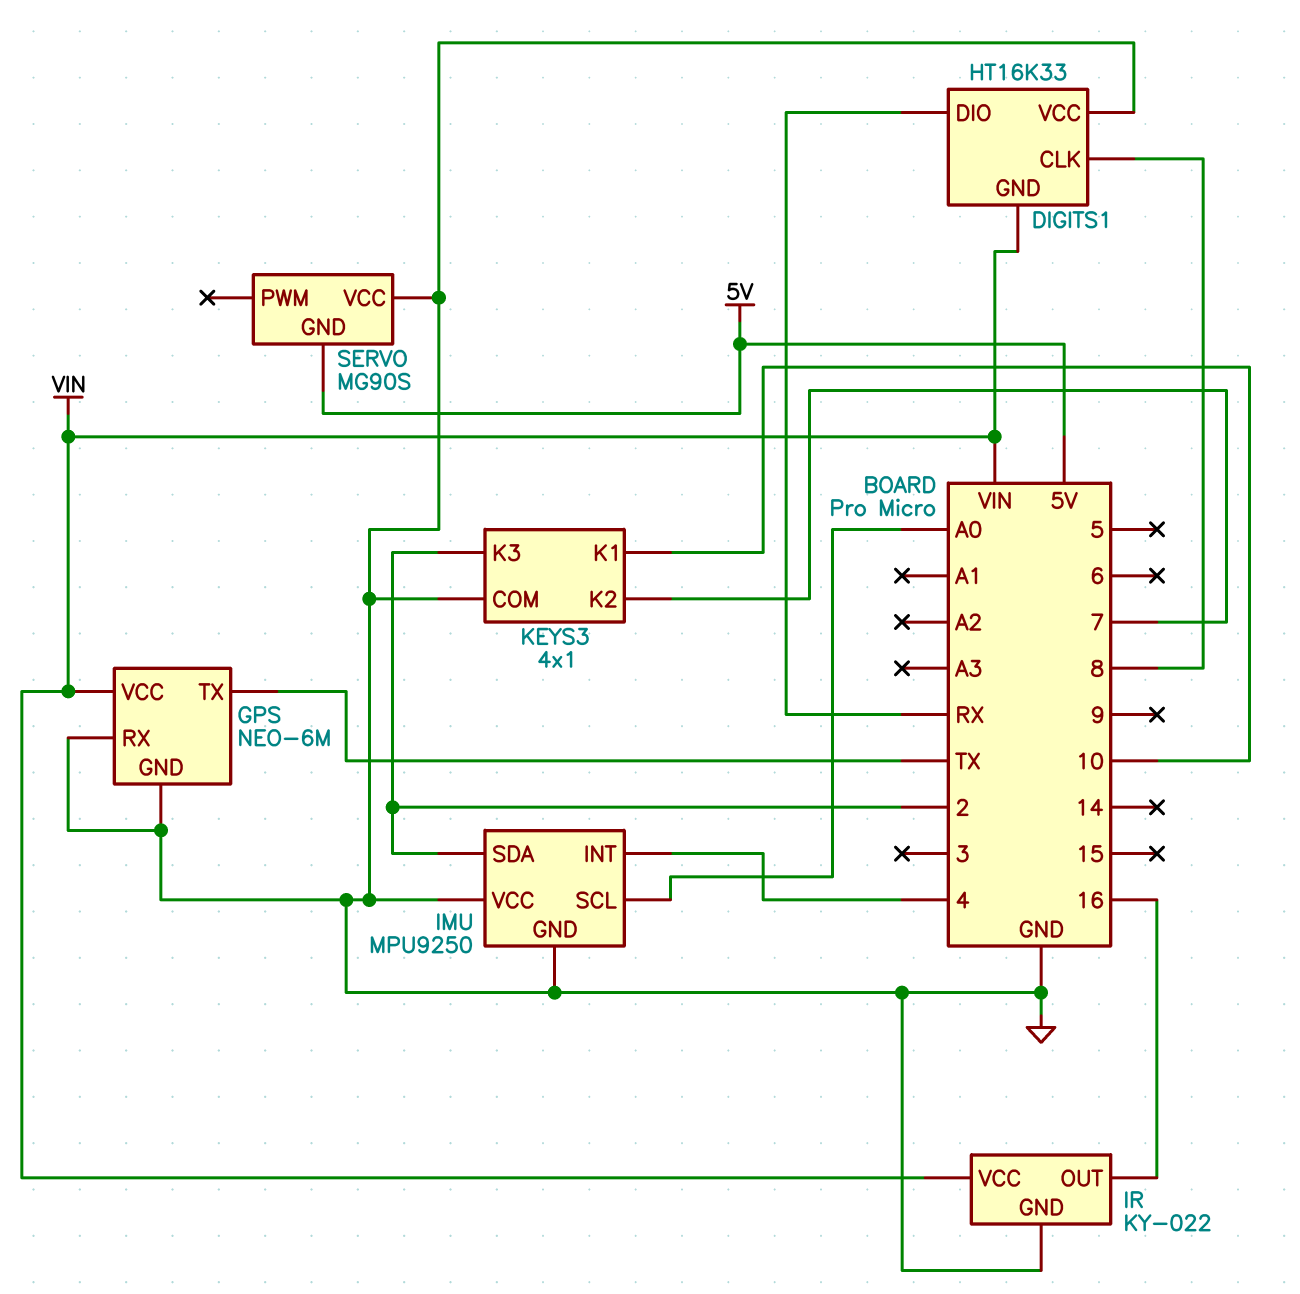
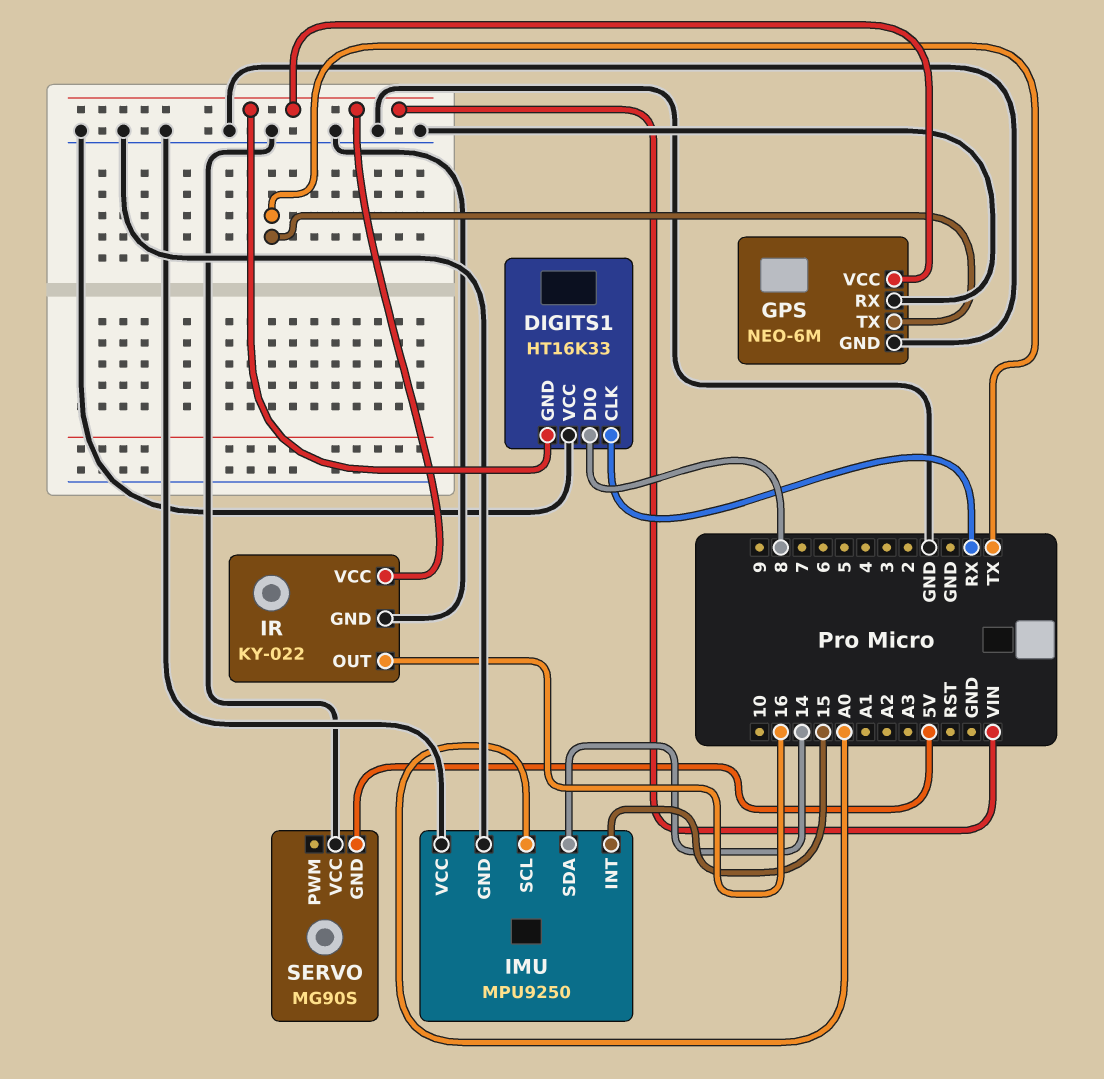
DIGITS1 pin CLK: 8 -> RX
DIGITS1 pin DIO: RX -> 8
IMU pin INT: 4 -> 15
IMU pin SDA: 2 -> 14
KEYS3: 4x1 -> none
KEYS3 pin COM: GND -> none
KEYS3 pin K1: 10 -> none
KEYS3 pin K2: 7 -> none
KEYS3 pin K3: 2 -> none

